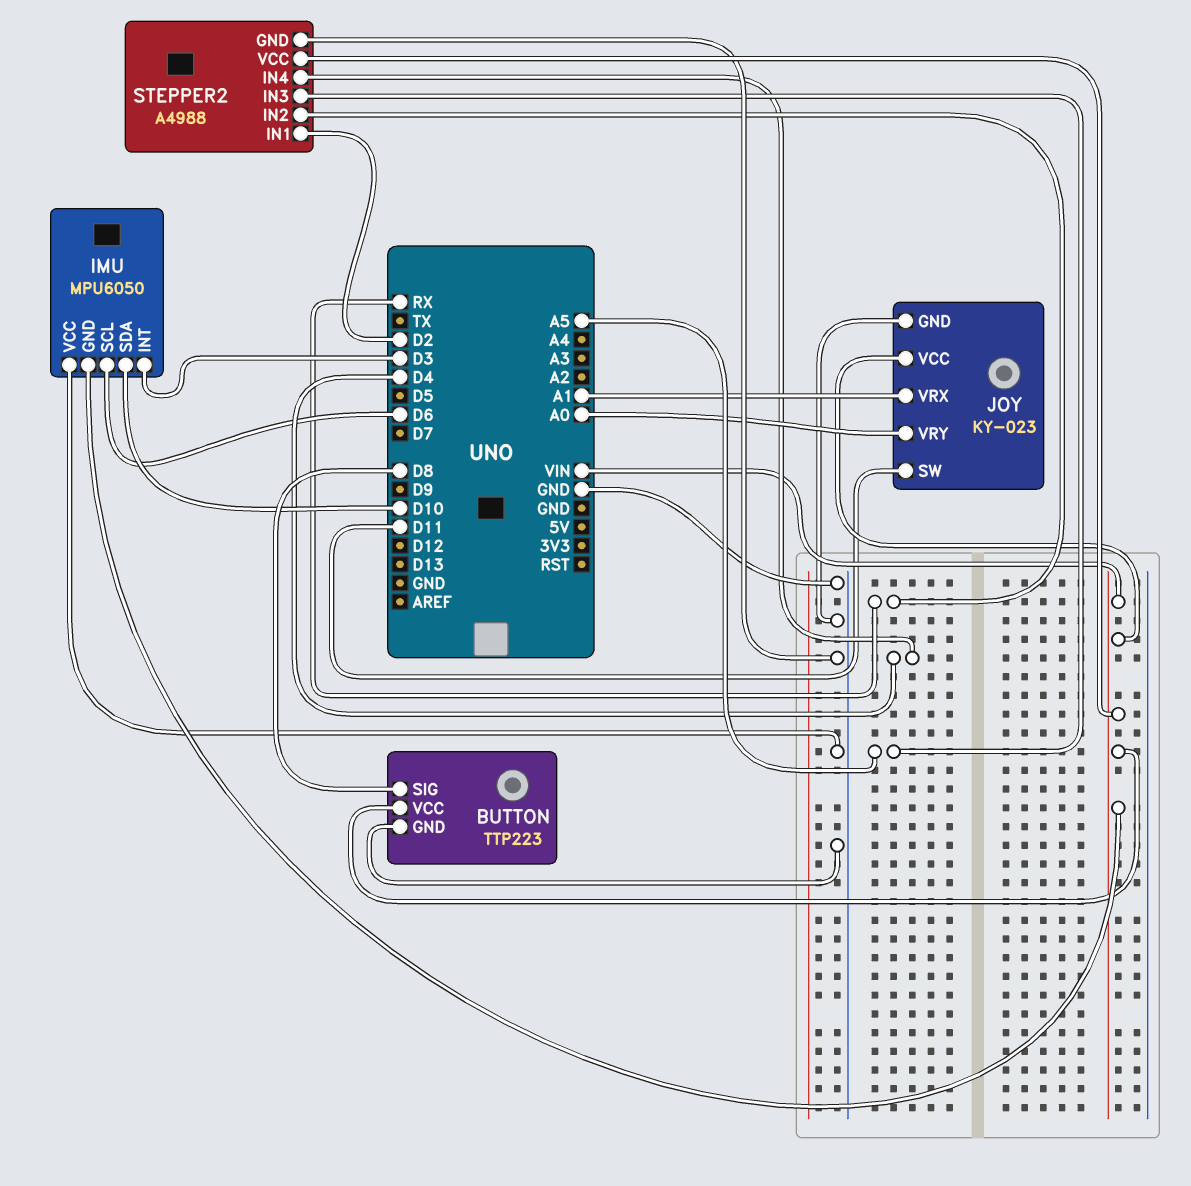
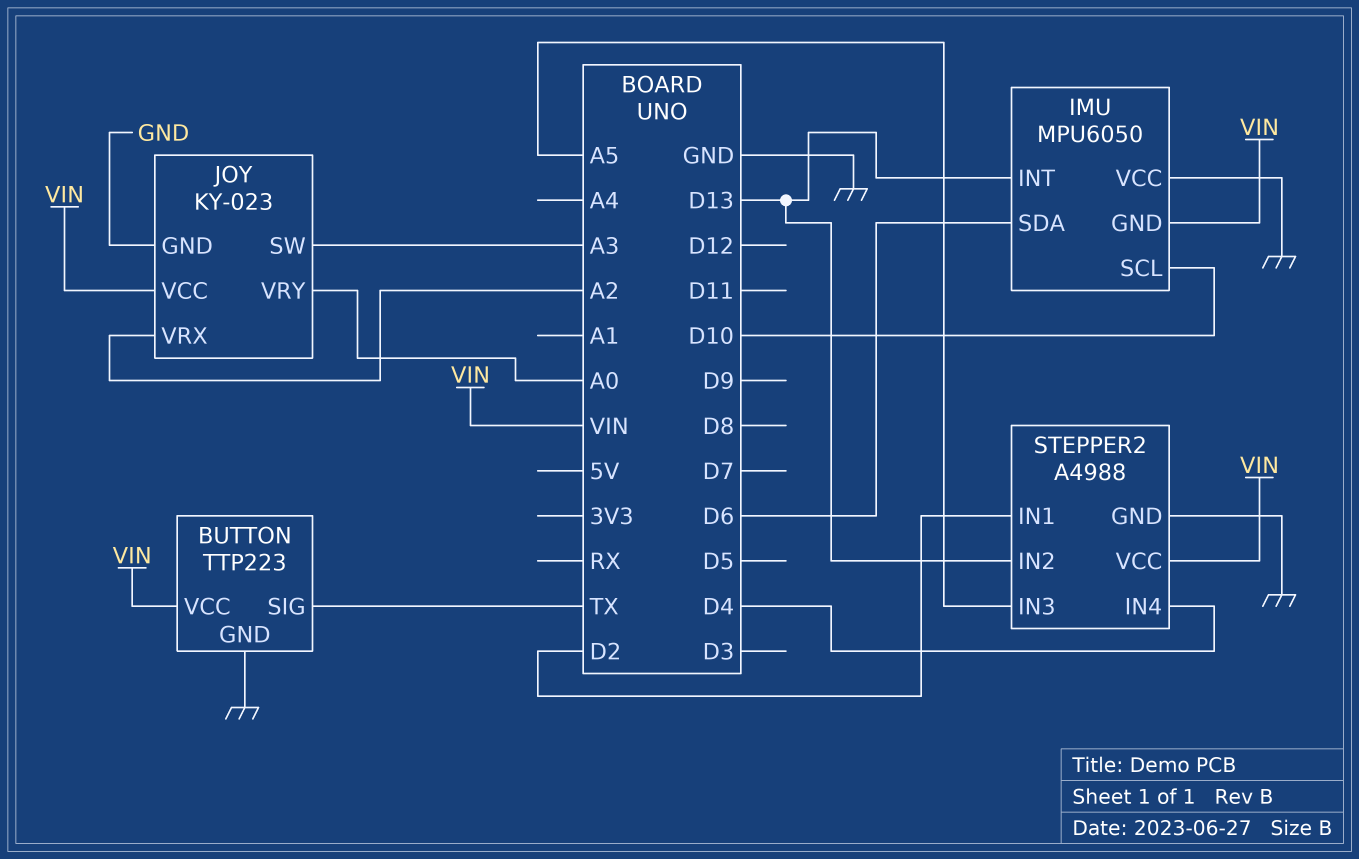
BUTTON pin SIG: D8 -> TX
IMU pin INT: D3 -> D13
IMU pin SCL: D6 -> D10
IMU pin SDA: D10 -> D6
JOY pin SW: D11 -> A3
JOY pin VRX: A1 -> A2
STEPPER2 pin IN2: RX -> D13

